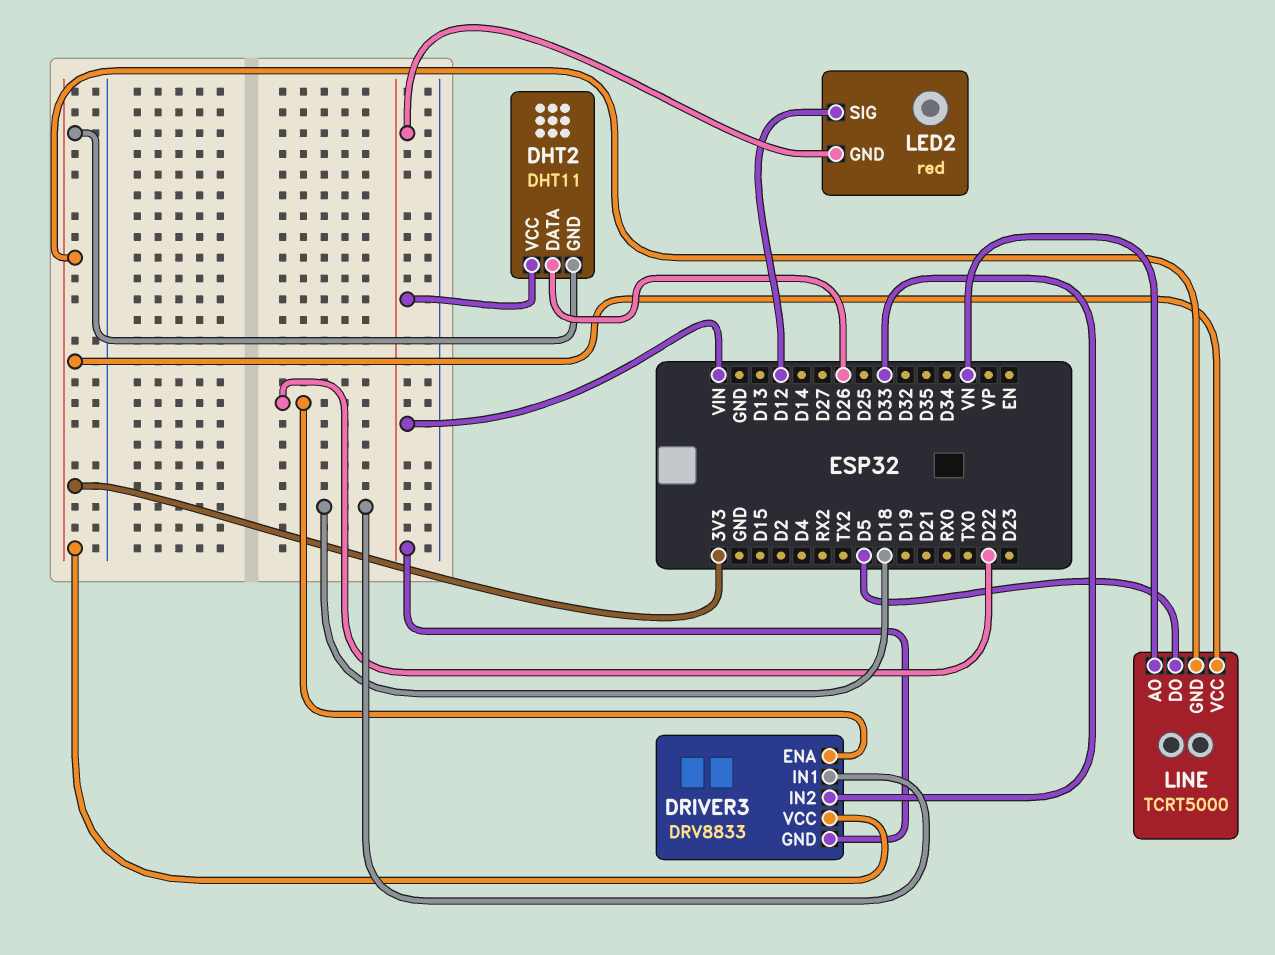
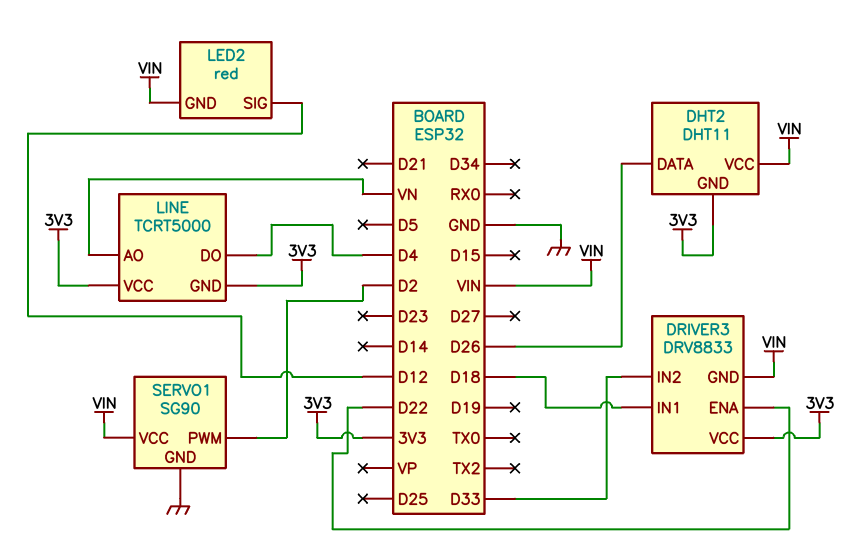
LINE pin DO: D5 -> D4
SERVO1: none -> SG90
SERVO1 pin GND: none -> GND
SERVO1 pin PWM: none -> D2
SERVO1 pin VCC: none -> VIN

